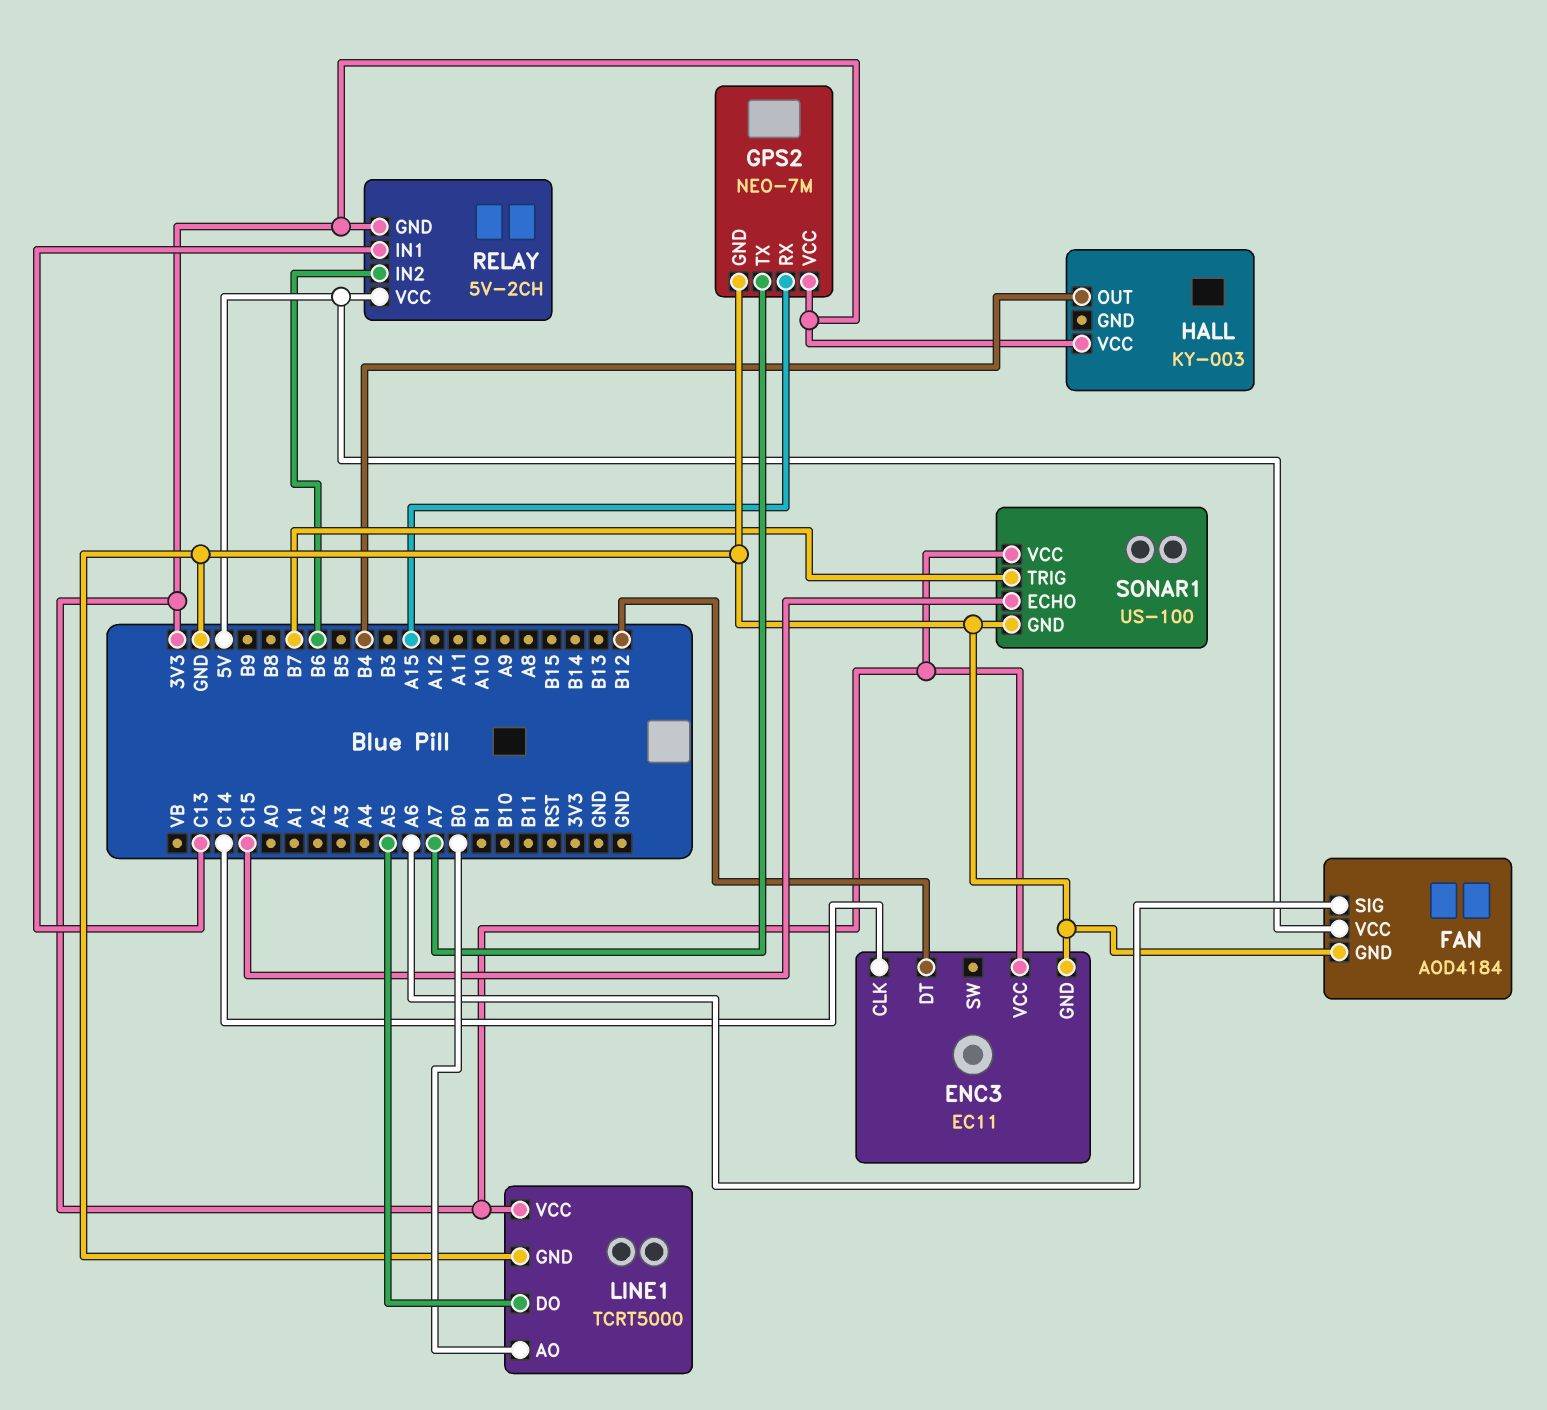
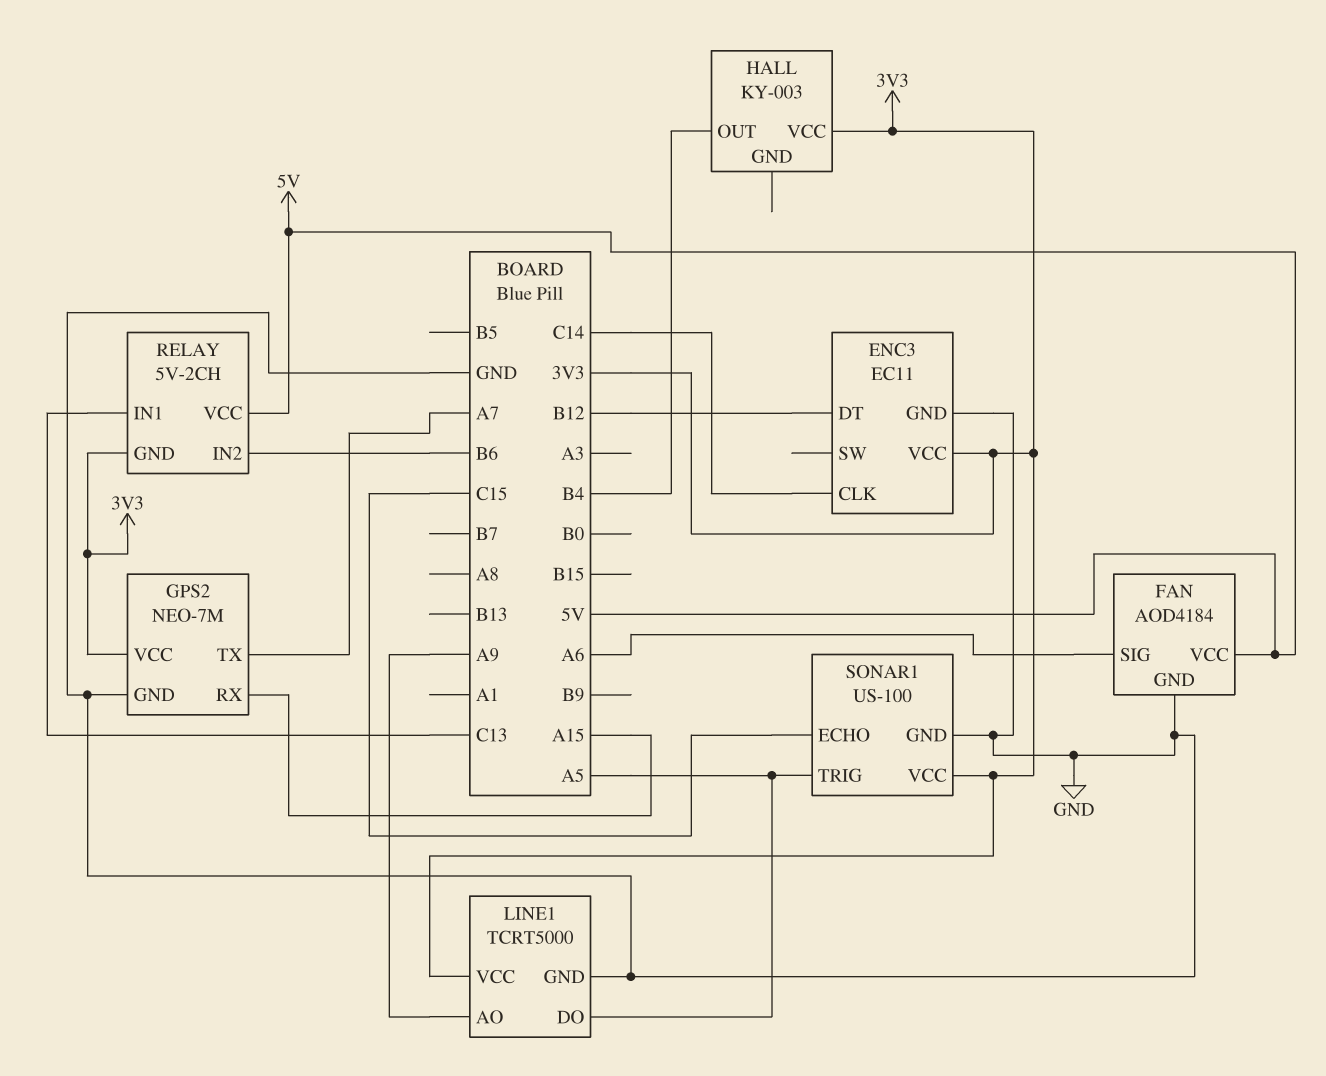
LINE1 pin AO: B0 -> A9
SONAR1 pin TRIG: B7 -> A5

